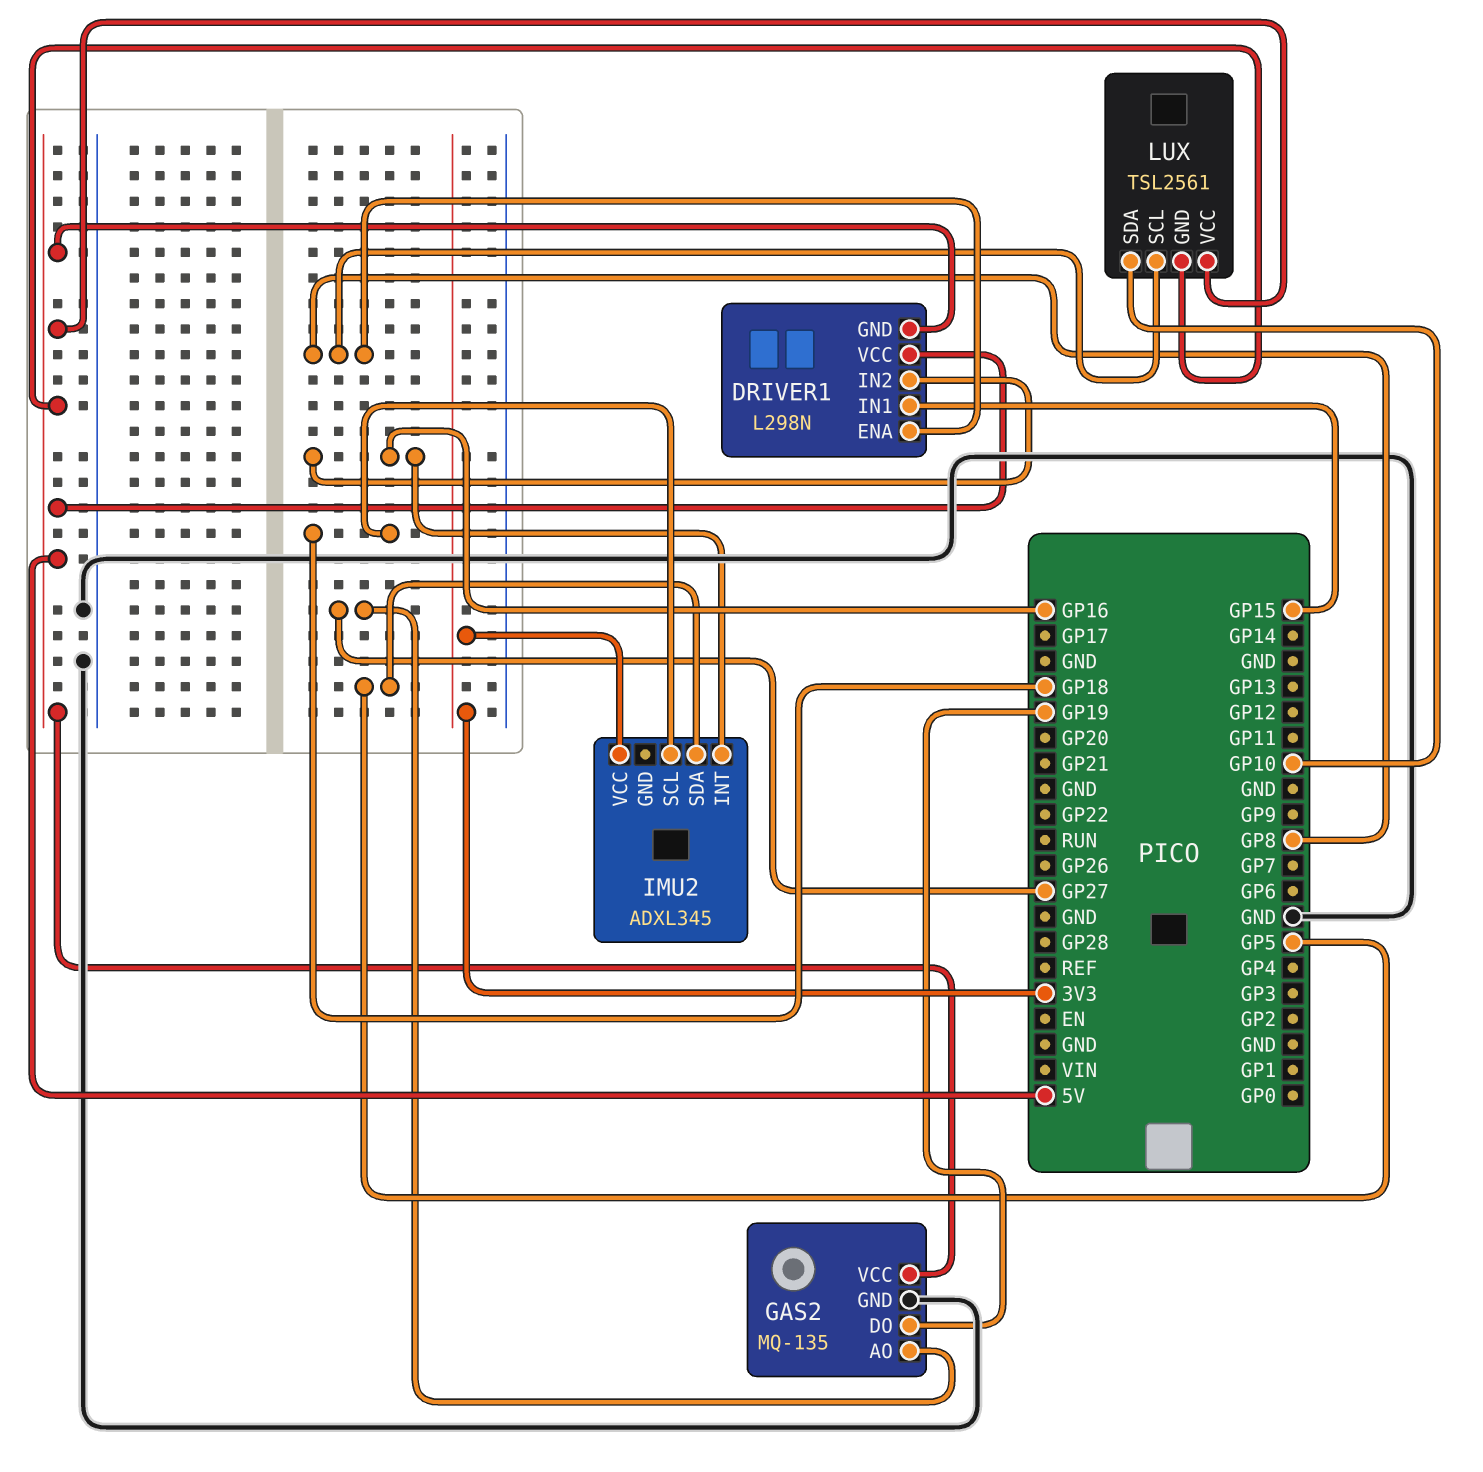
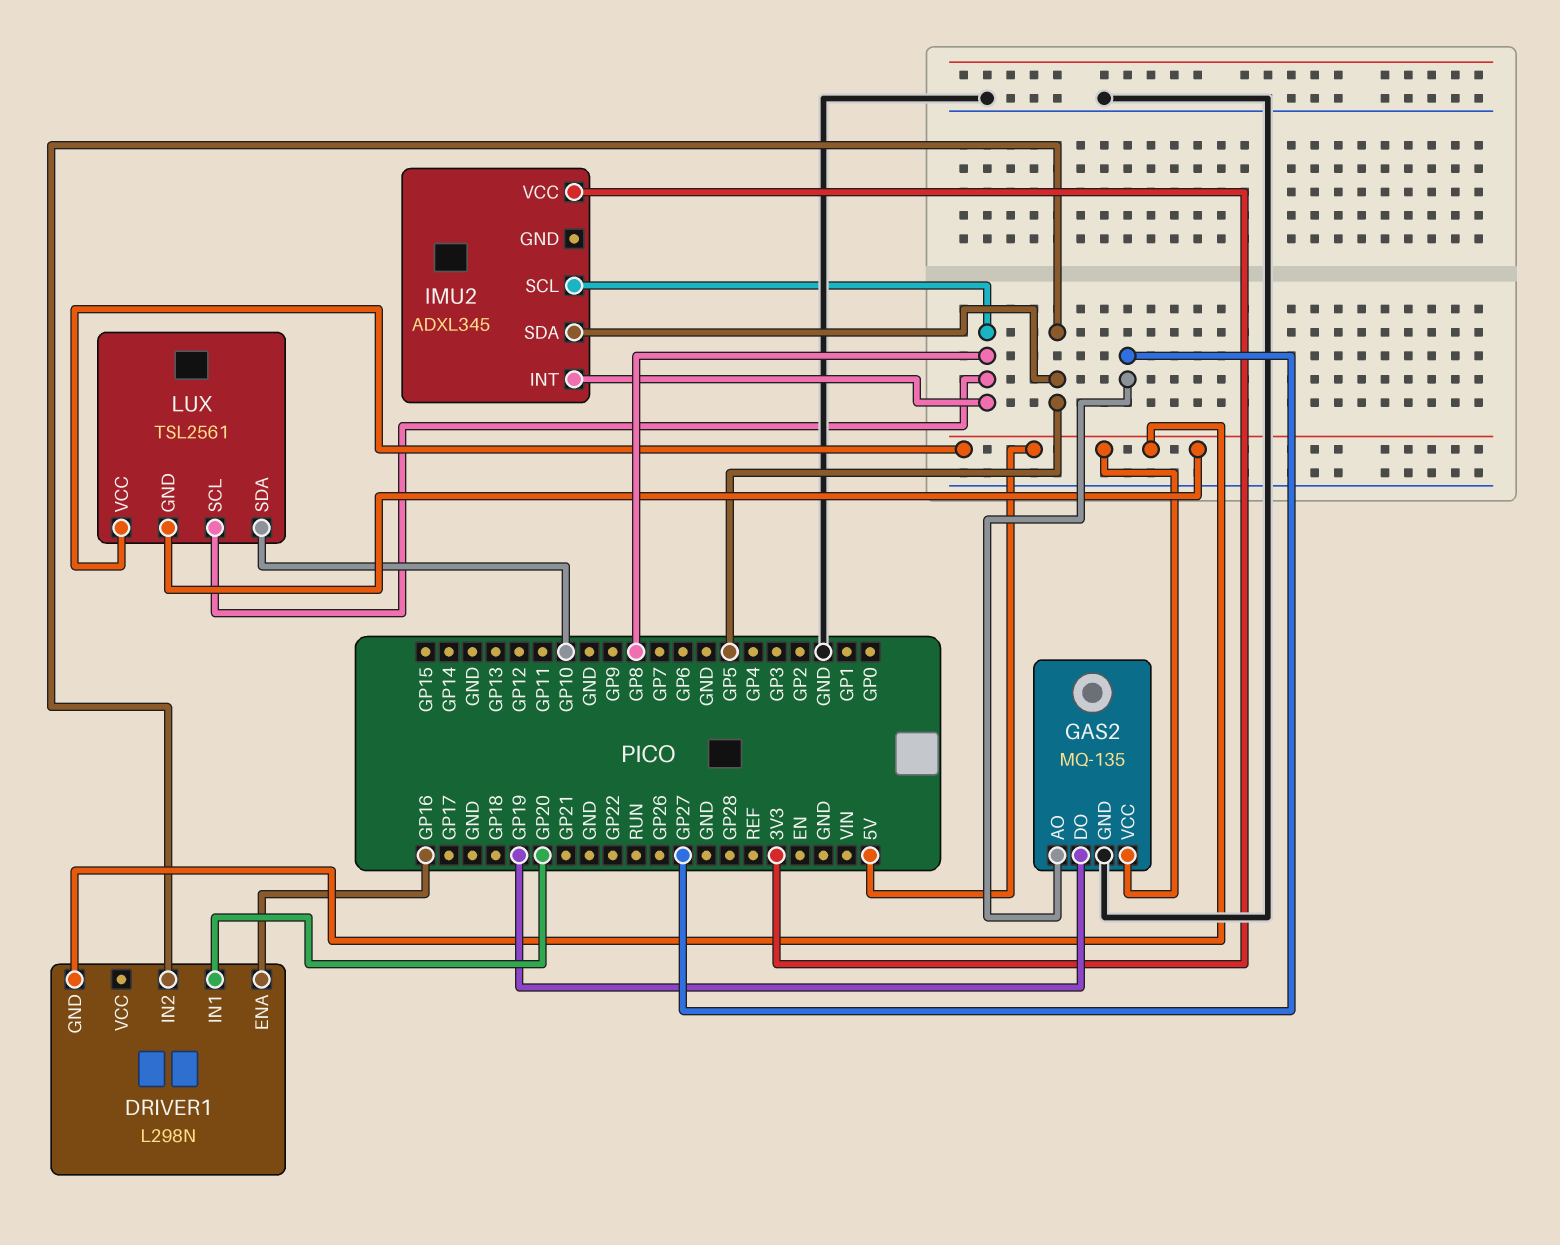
DRIVER1 pin ENA: GP8 -> GP16
DRIVER1 pin IN1: GP15 -> GP20
DRIVER1 pin IN2: GP16 -> GP5
DRIVER1 pin VCC: 5V -> none
IMU2 pin INT: GP16 -> GP8
IMU2 pin SCL: GP18 -> GP8

